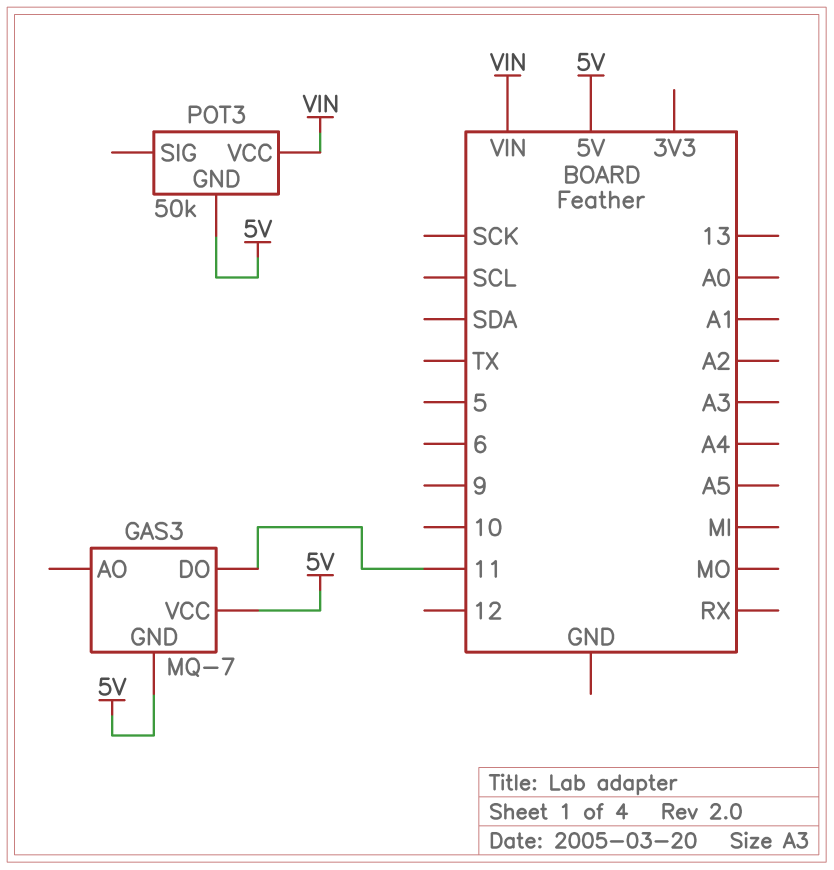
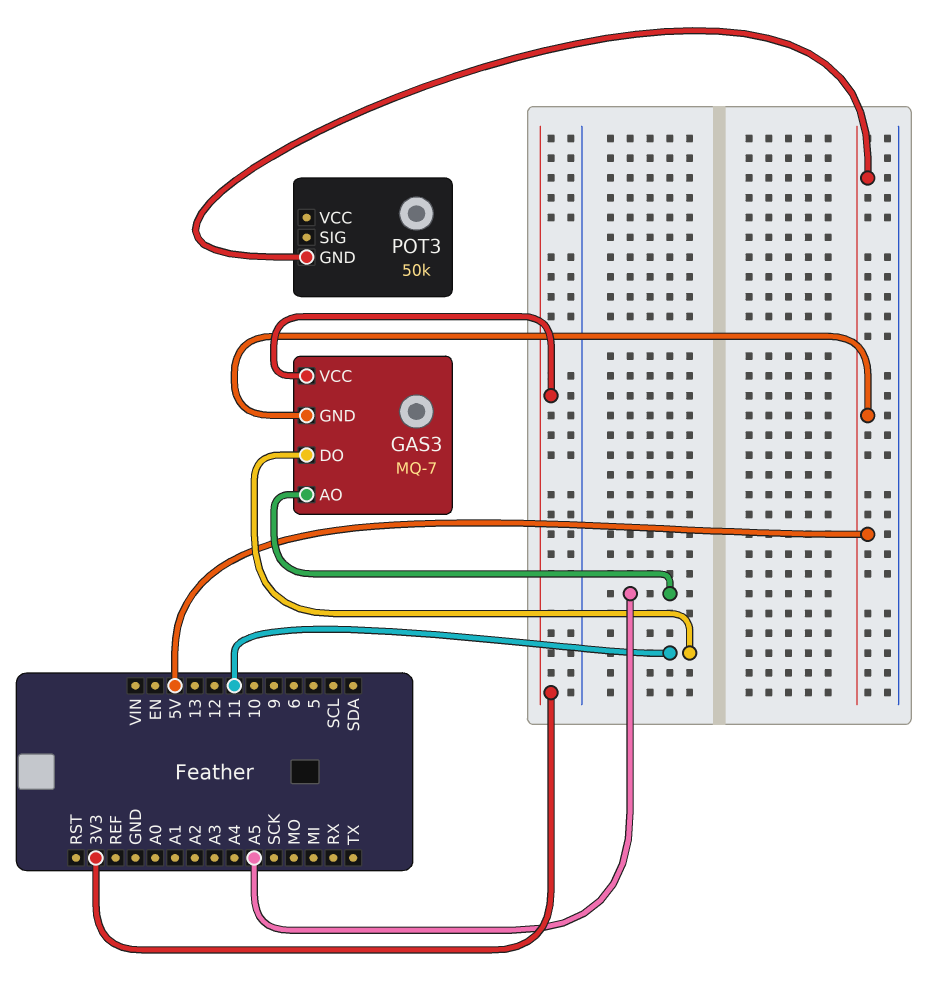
GAS3 pin AO: none -> A5
GAS3 pin VCC: 5V -> 3V3
POT3 pin VCC: VIN -> none

